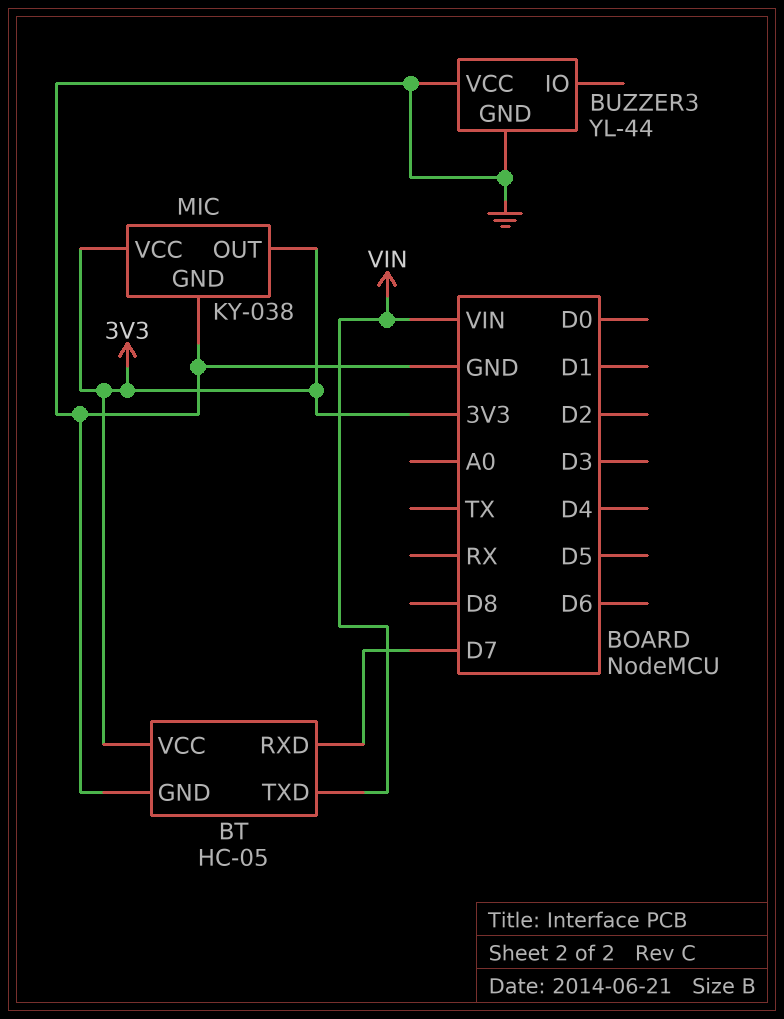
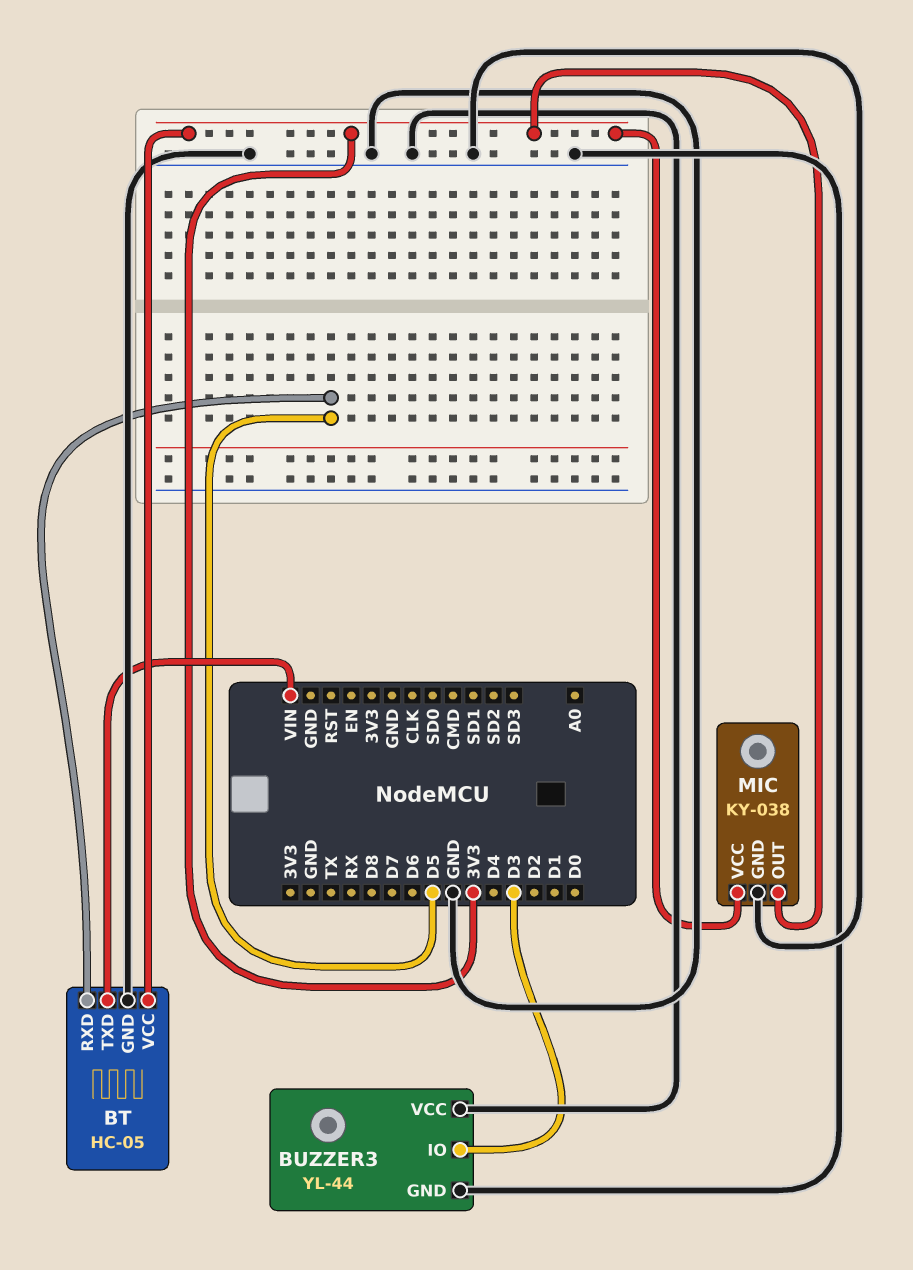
BT pin RXD: D7 -> D5
BUZZER3 pin IO: none -> D3

